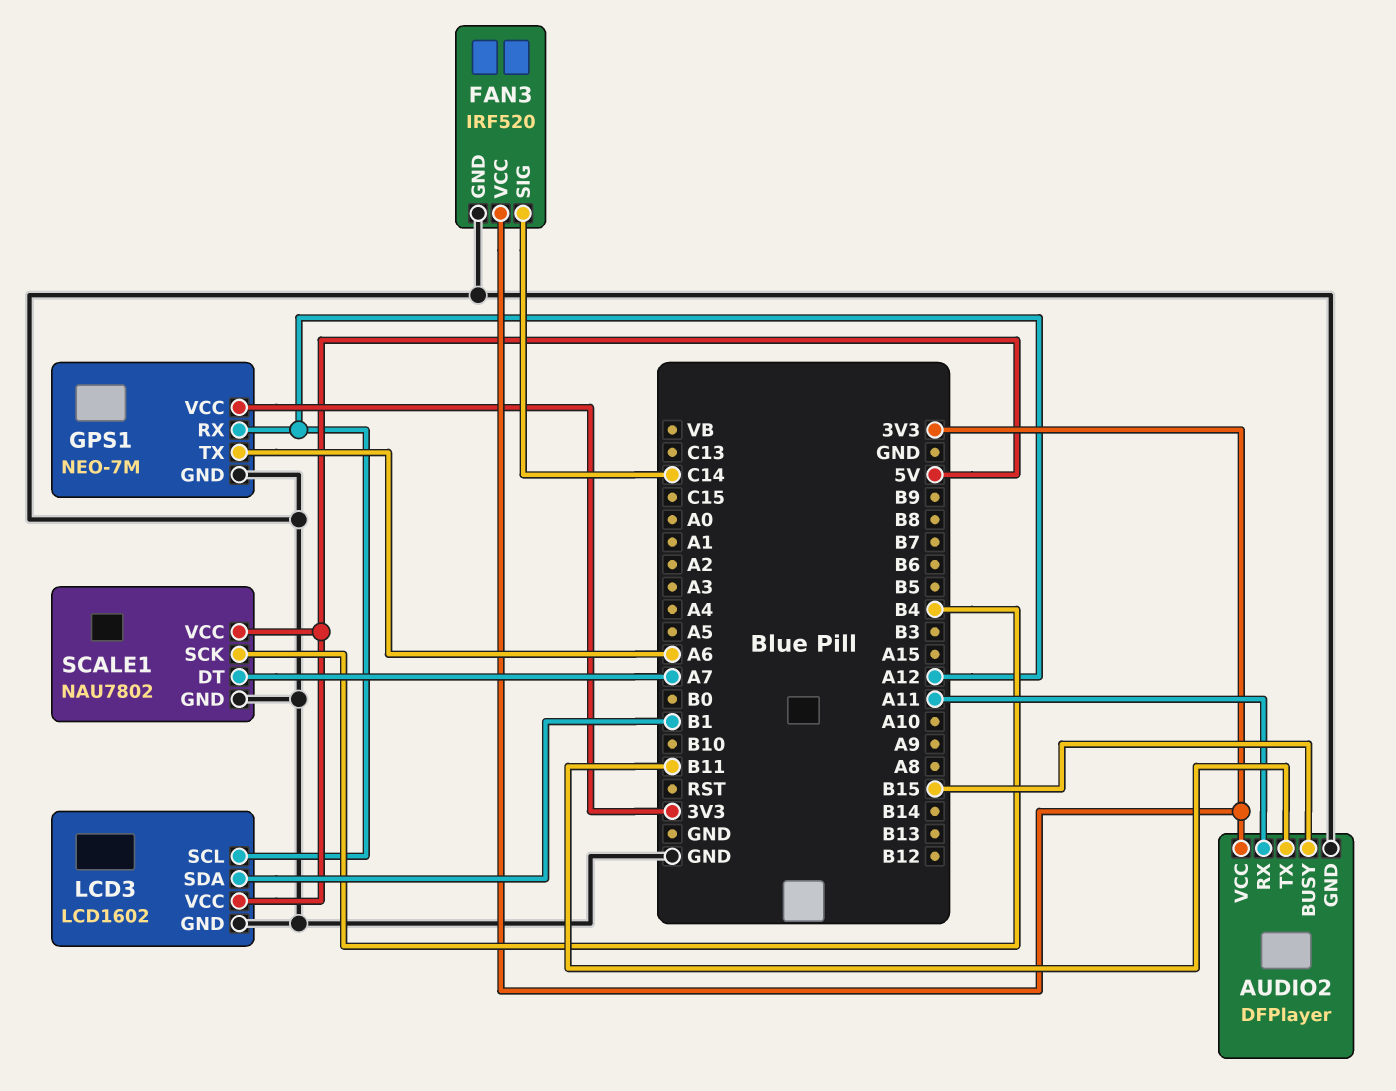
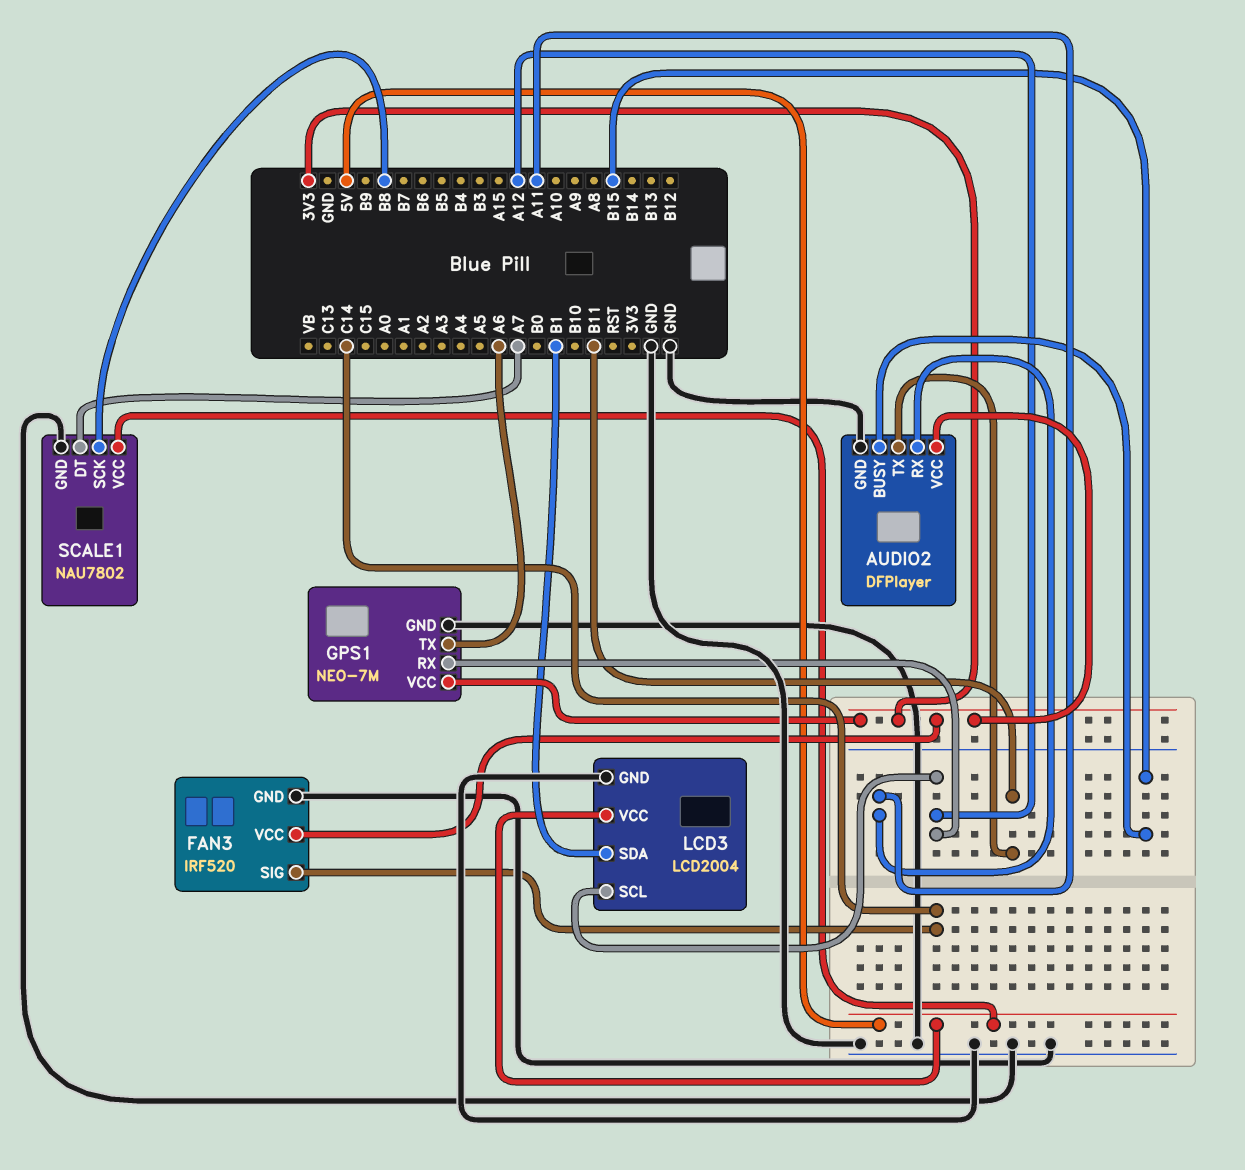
LCD3: LCD1602 -> LCD2004
SCALE1 pin SCK: B4 -> B8

